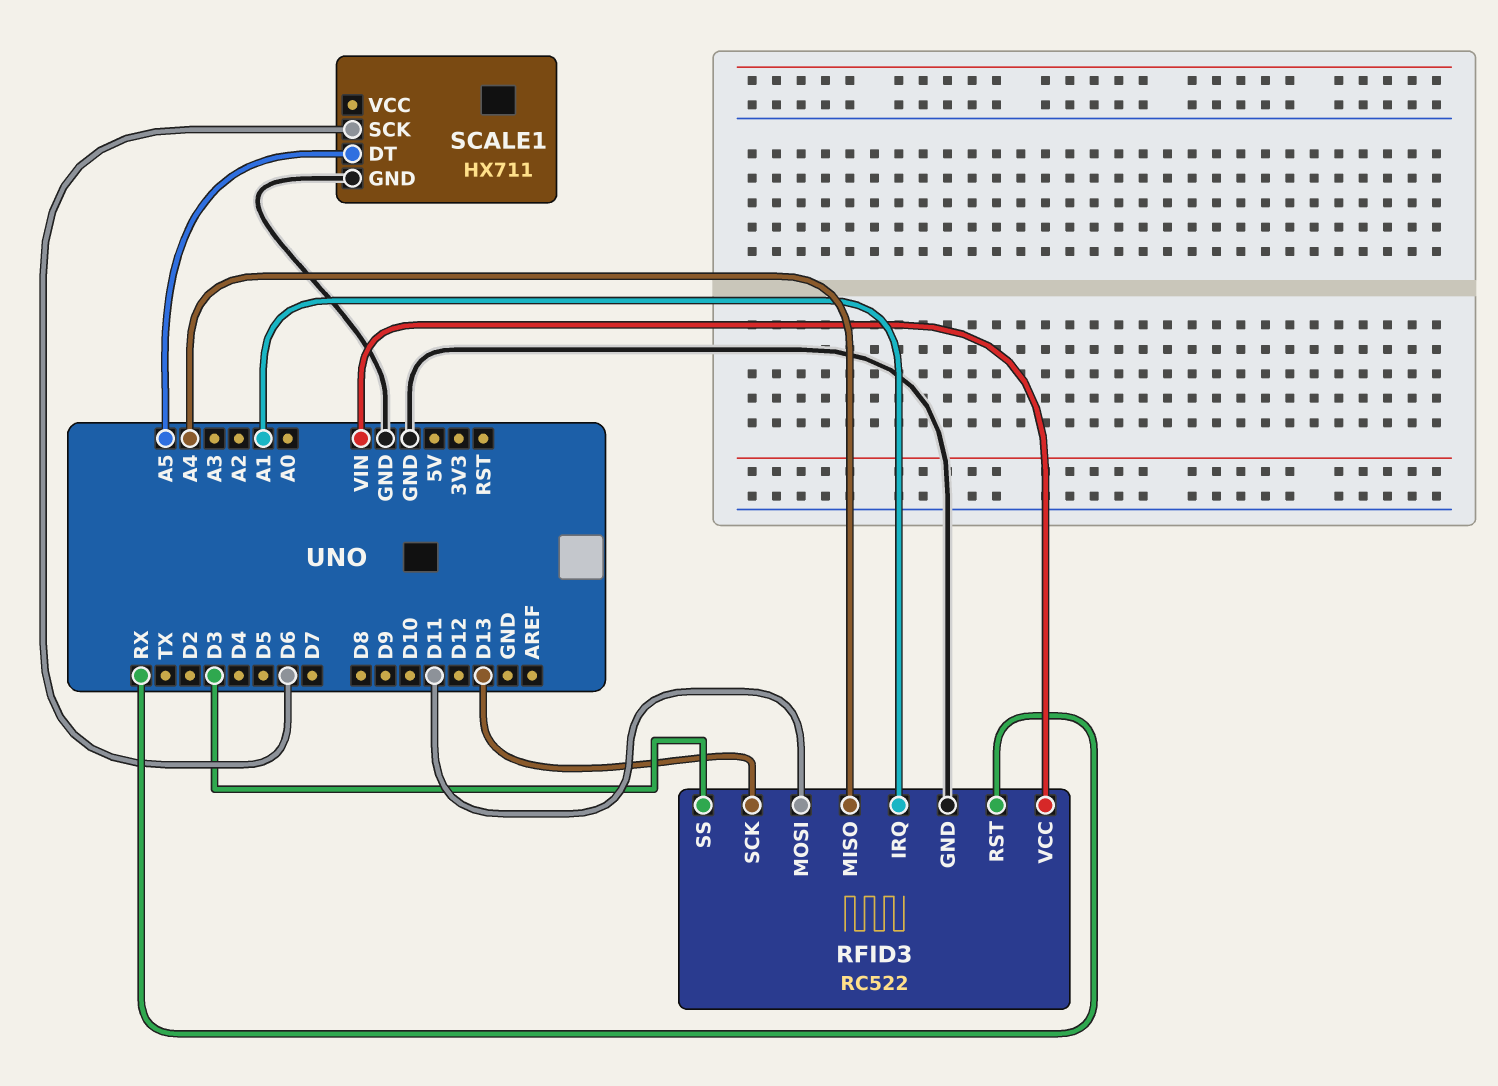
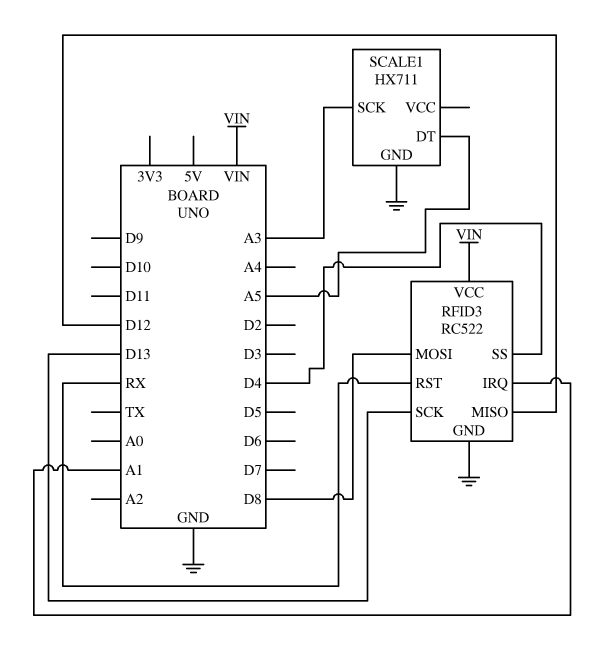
RFID3 pin MISO: A4 -> D12
RFID3 pin MOSI: D11 -> D8
RFID3 pin SS: D3 -> D4
SCALE1 pin SCK: D6 -> A3

